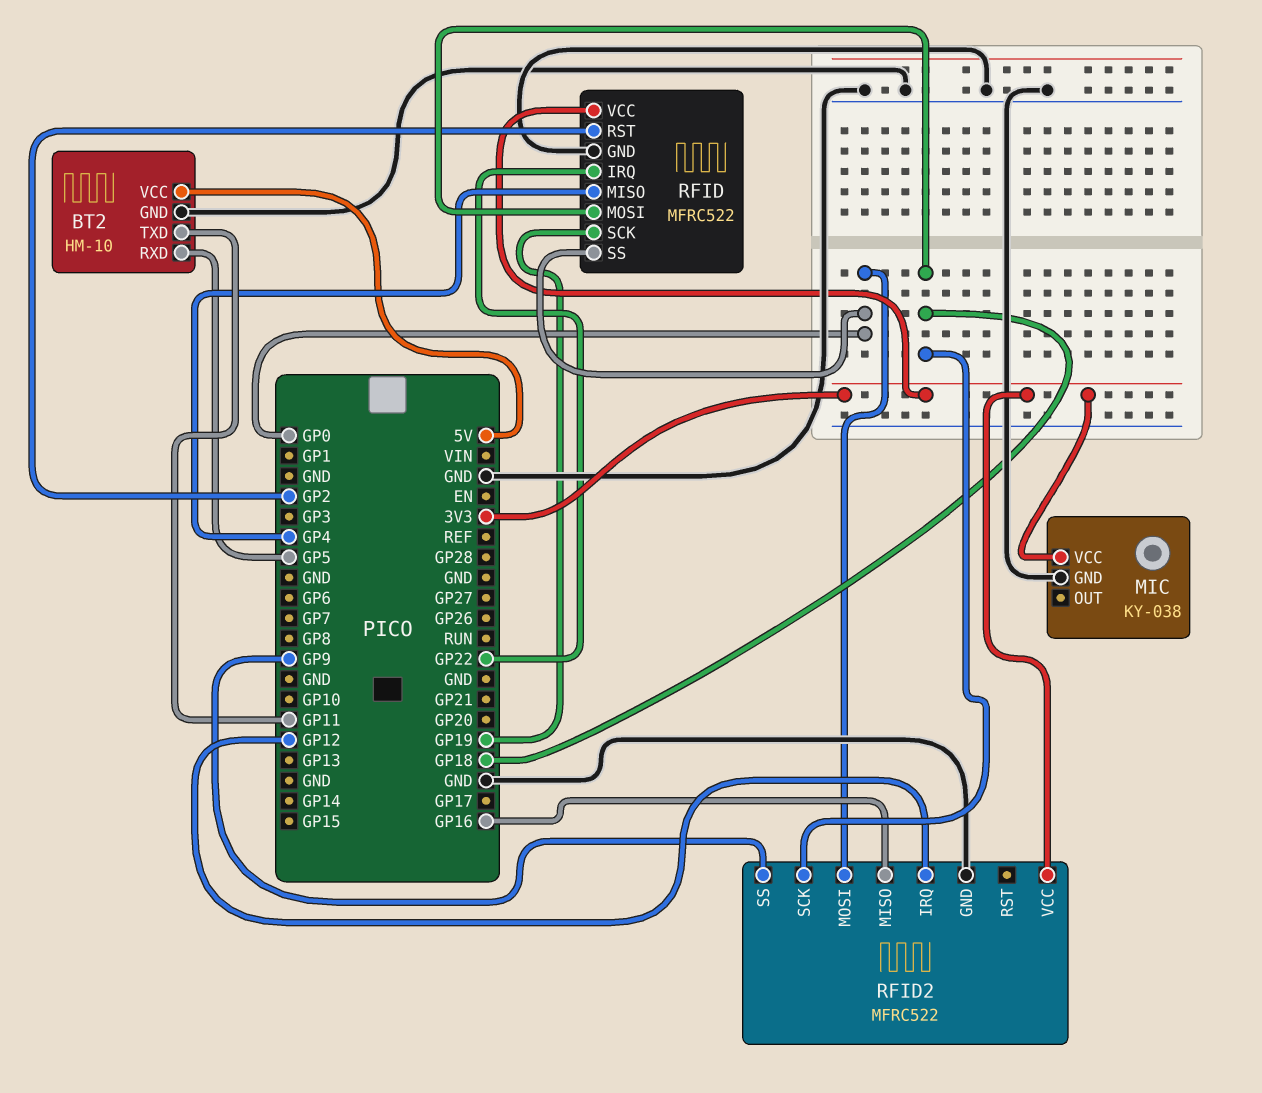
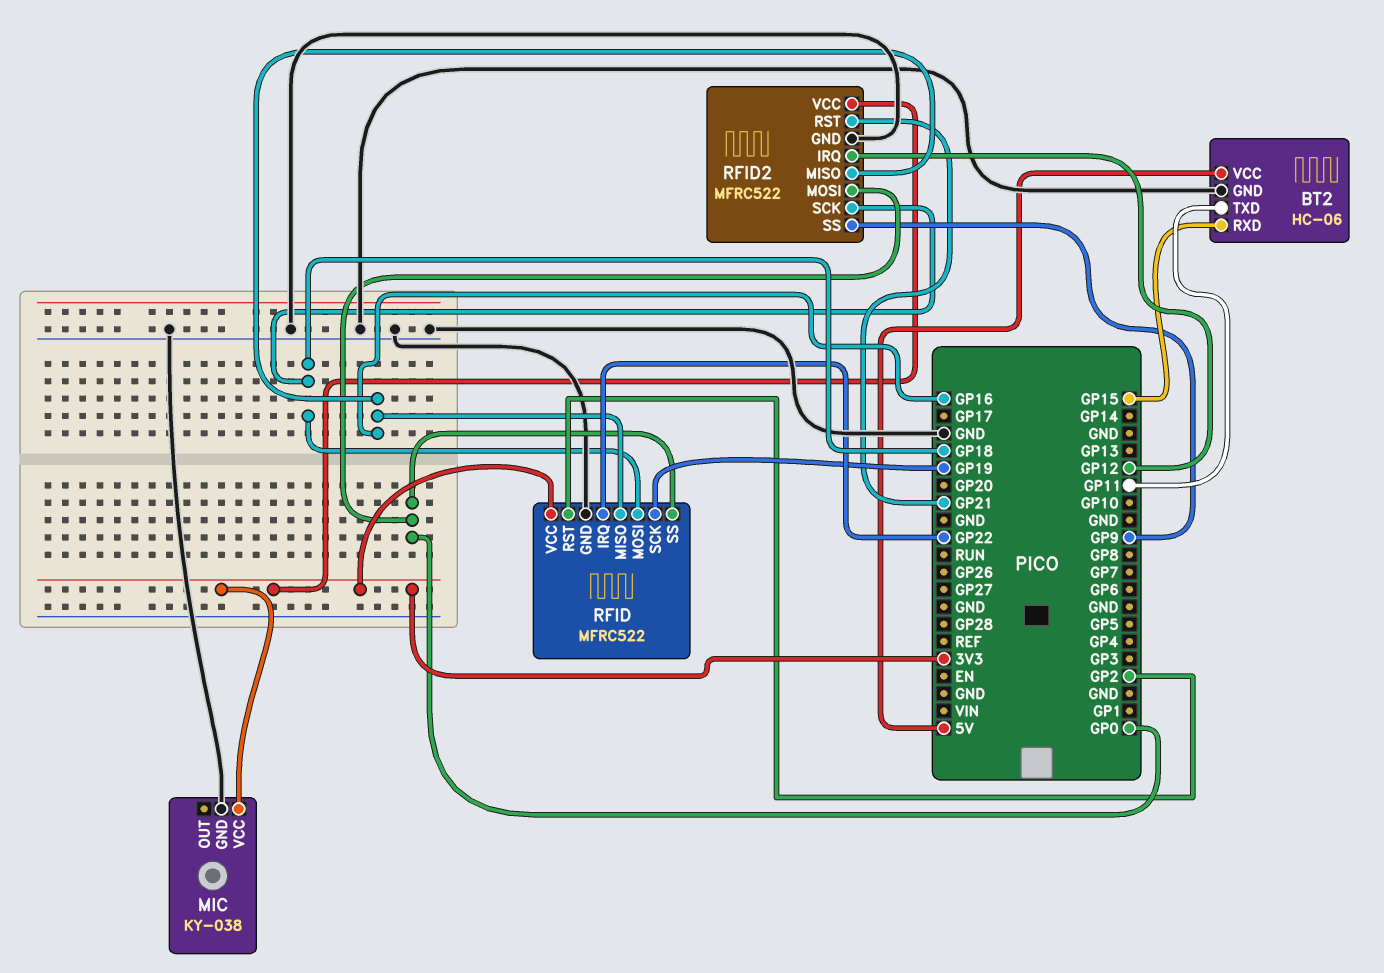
BT2: HM-10 -> HC-06
BT2 pin RXD: GP5 -> GP15
RFID pin MISO: GP4 -> GP16
RFID2 pin RST: none -> GP21

